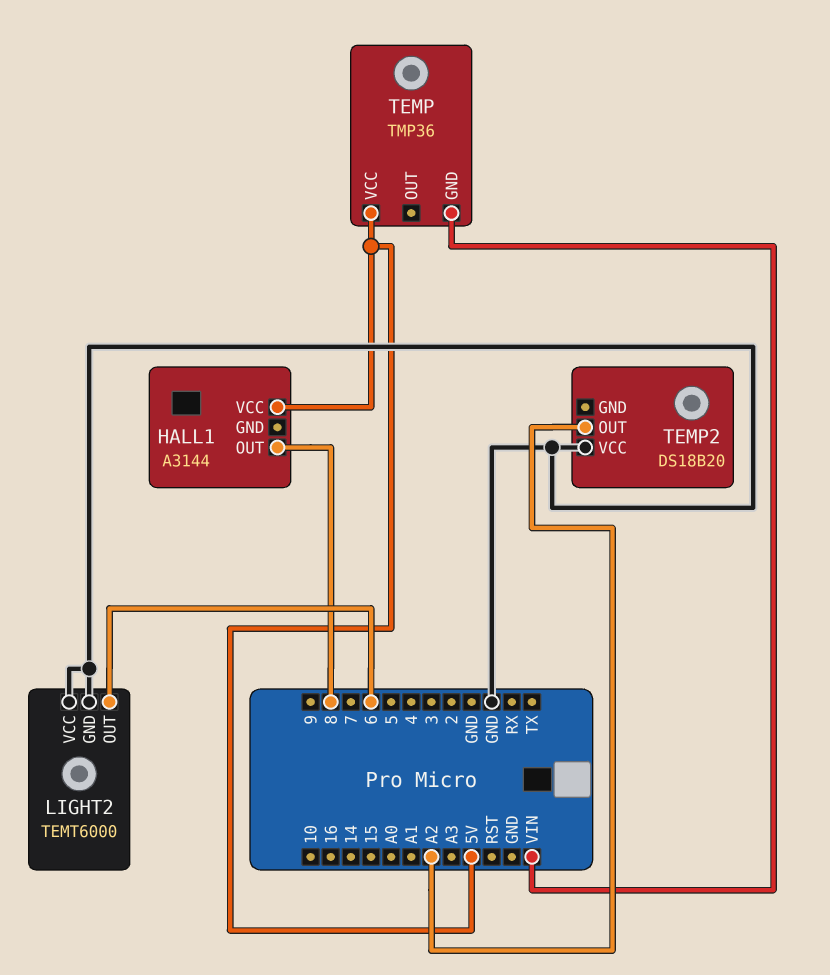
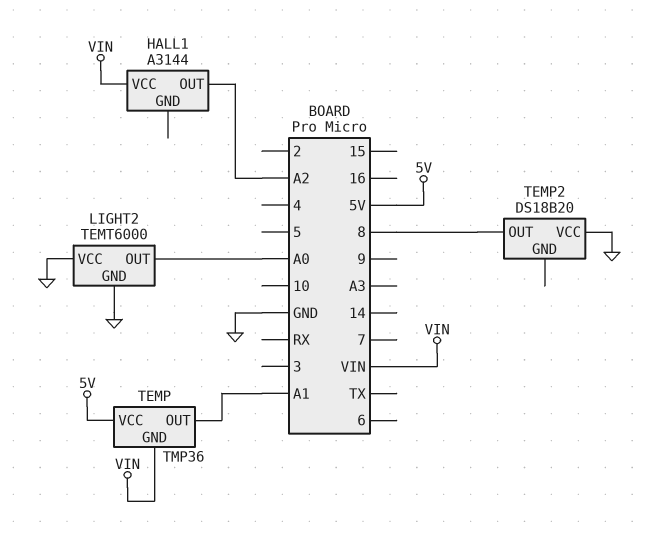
HALL1 pin OUT: 8 -> A2
HALL1 pin VCC: 5V -> VIN
LIGHT2 pin OUT: 6 -> A0
TEMP pin OUT: none -> A1
TEMP2 pin OUT: A2 -> 8

